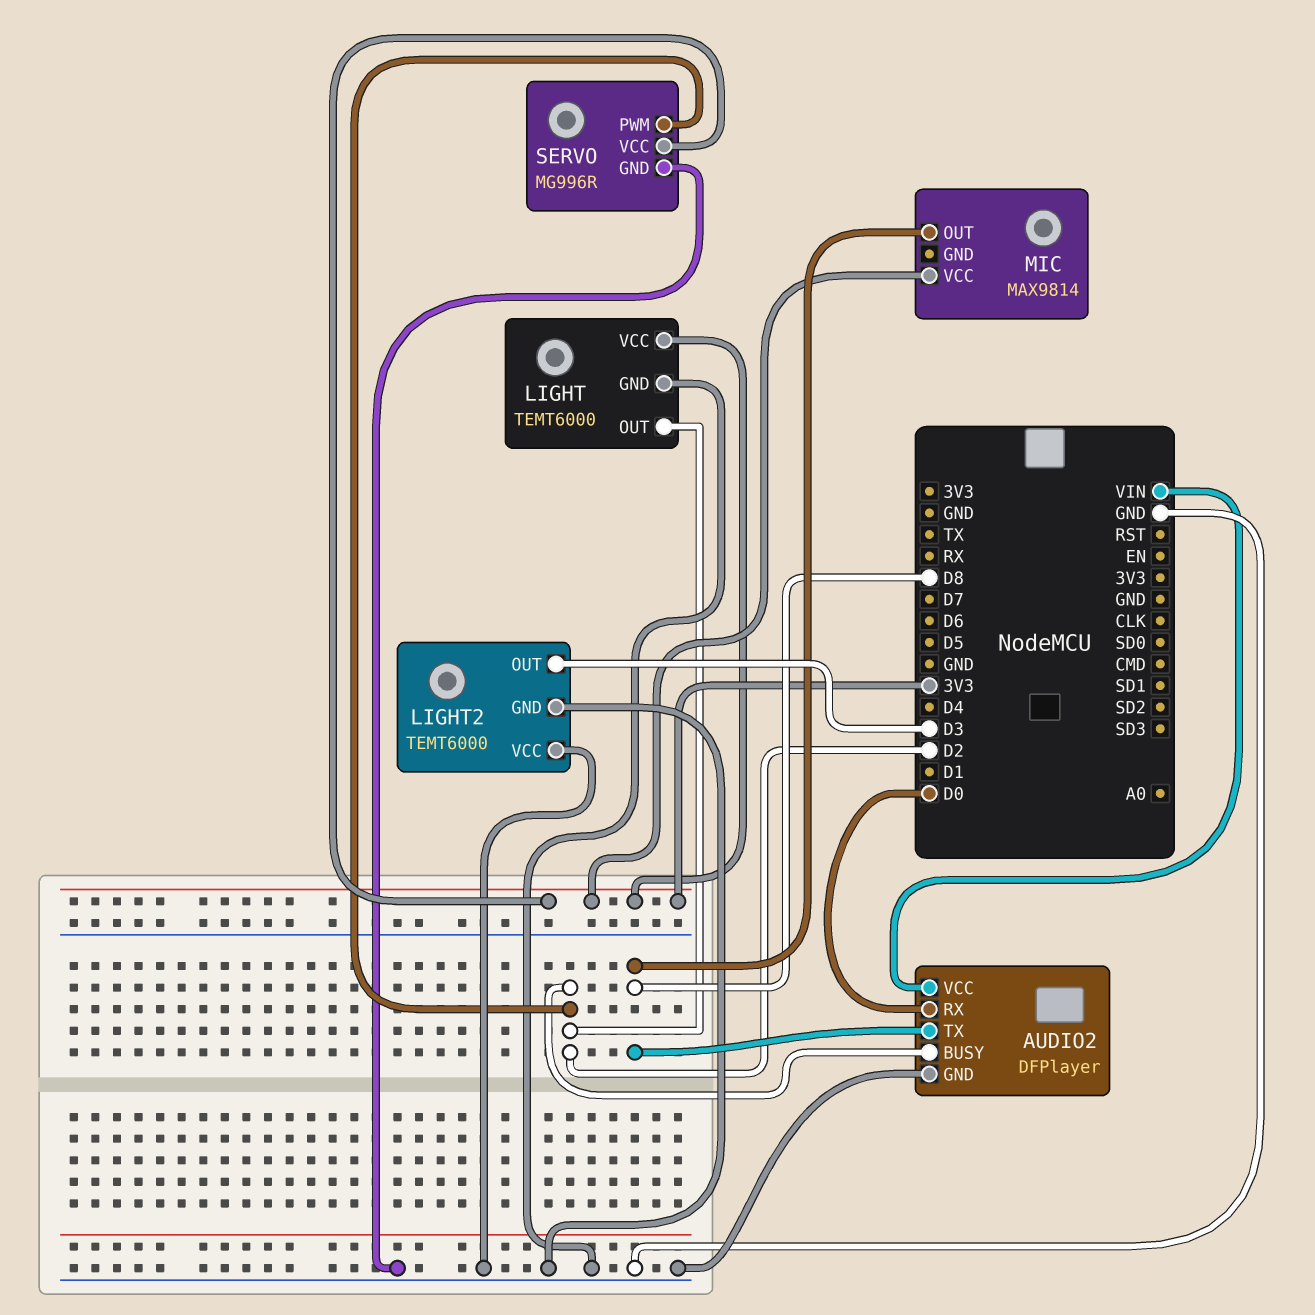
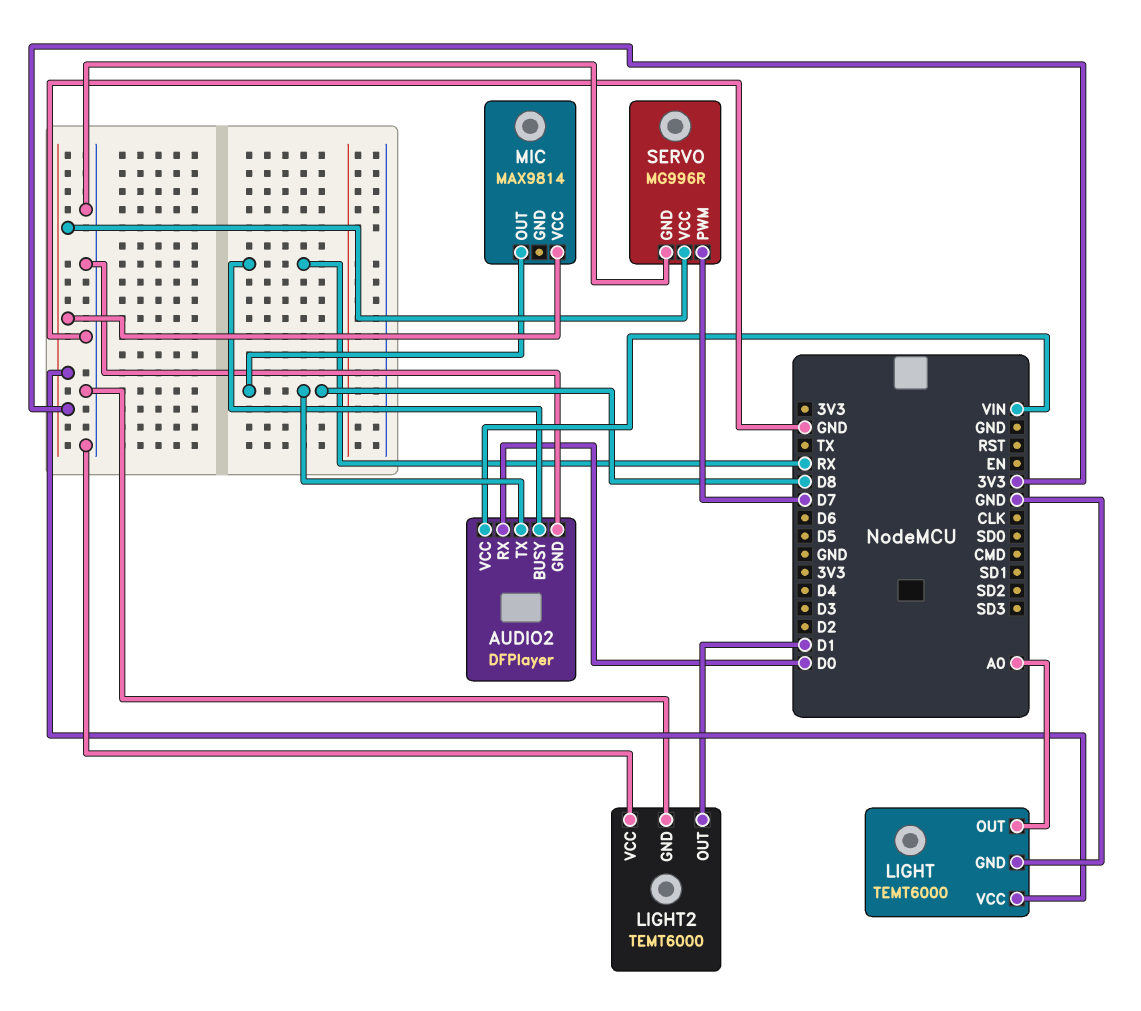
AUDIO2 pin BUSY: D2 -> RX
LIGHT pin OUT: D2 -> A0
LIGHT2 pin OUT: D3 -> D1
SERVO pin PWM: D2 -> D7

